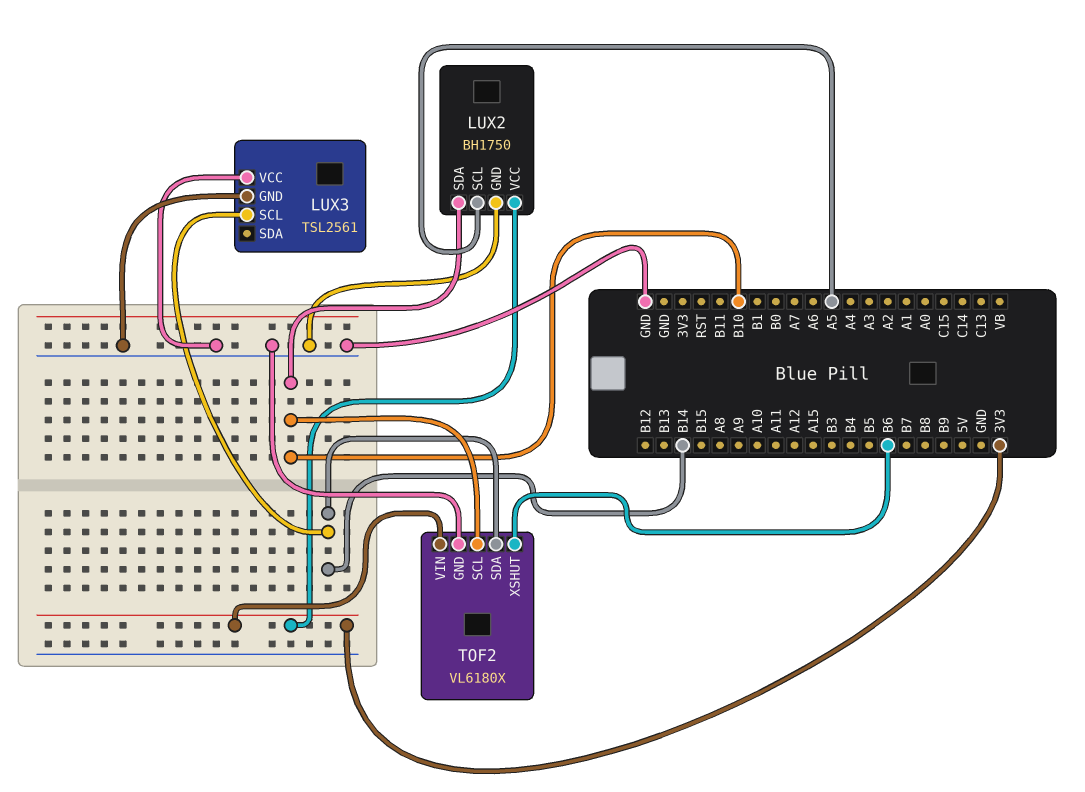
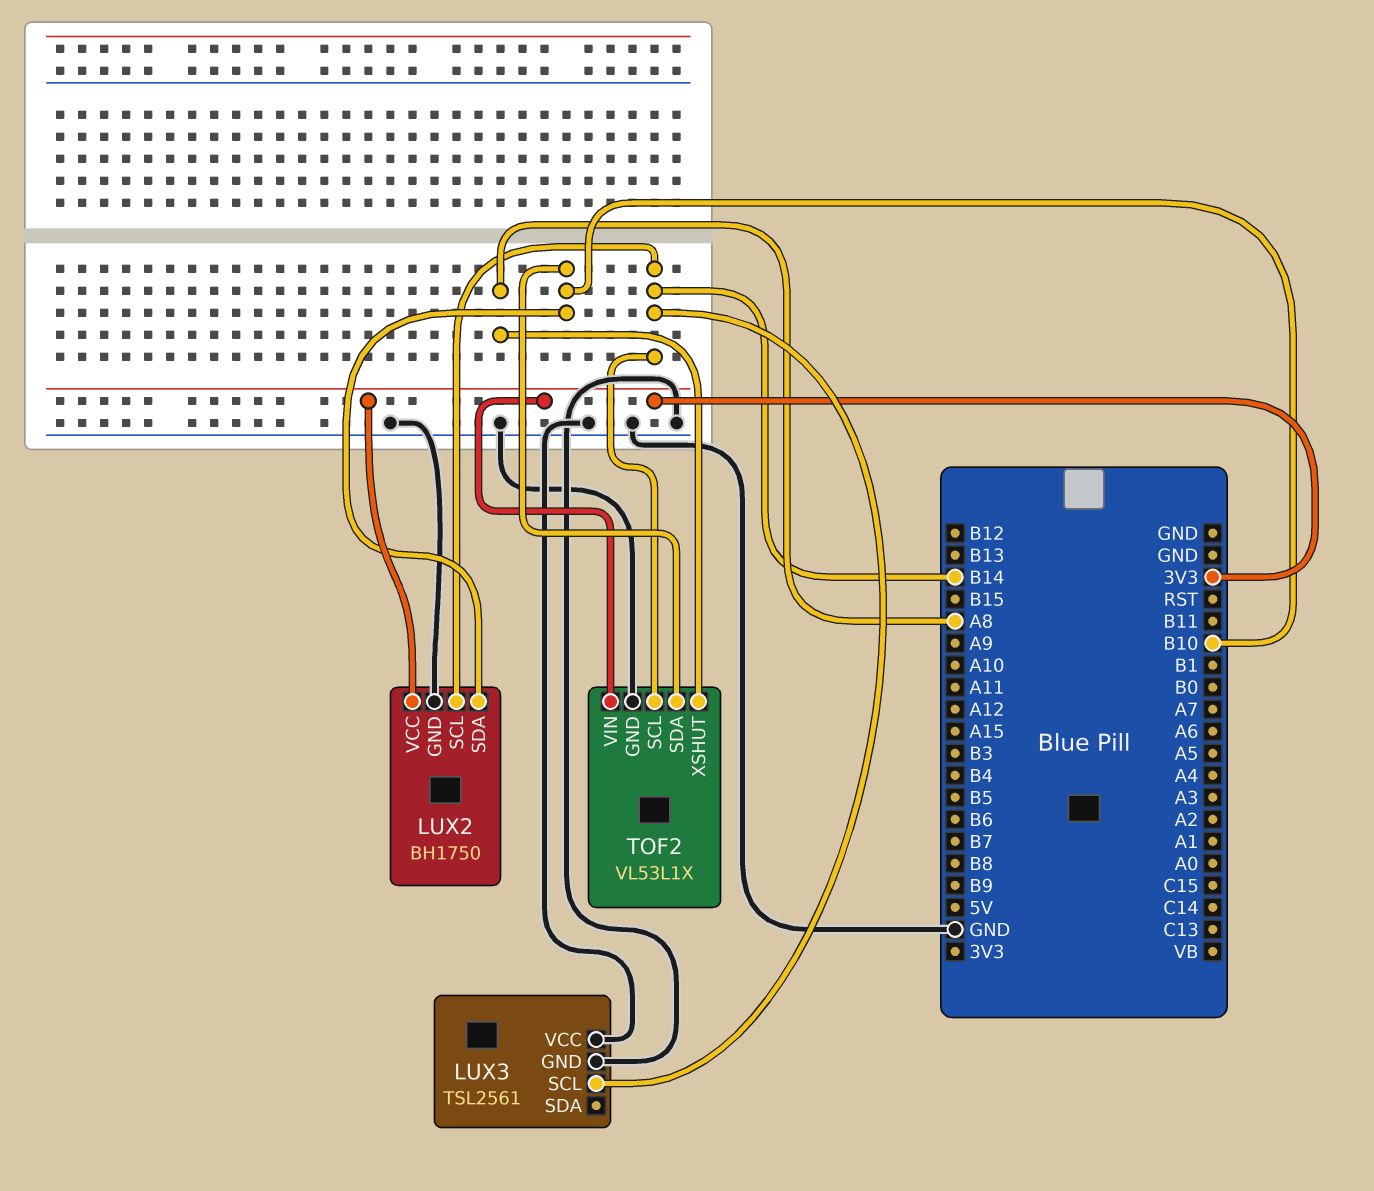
LUX2 pin SCL: A5 -> B14
TOF2: VL6180X -> VL53L1X
TOF2 pin SCL: B10 -> B14
TOF2 pin SDA: B14 -> B10
TOF2 pin XSHUT: B6 -> A8

